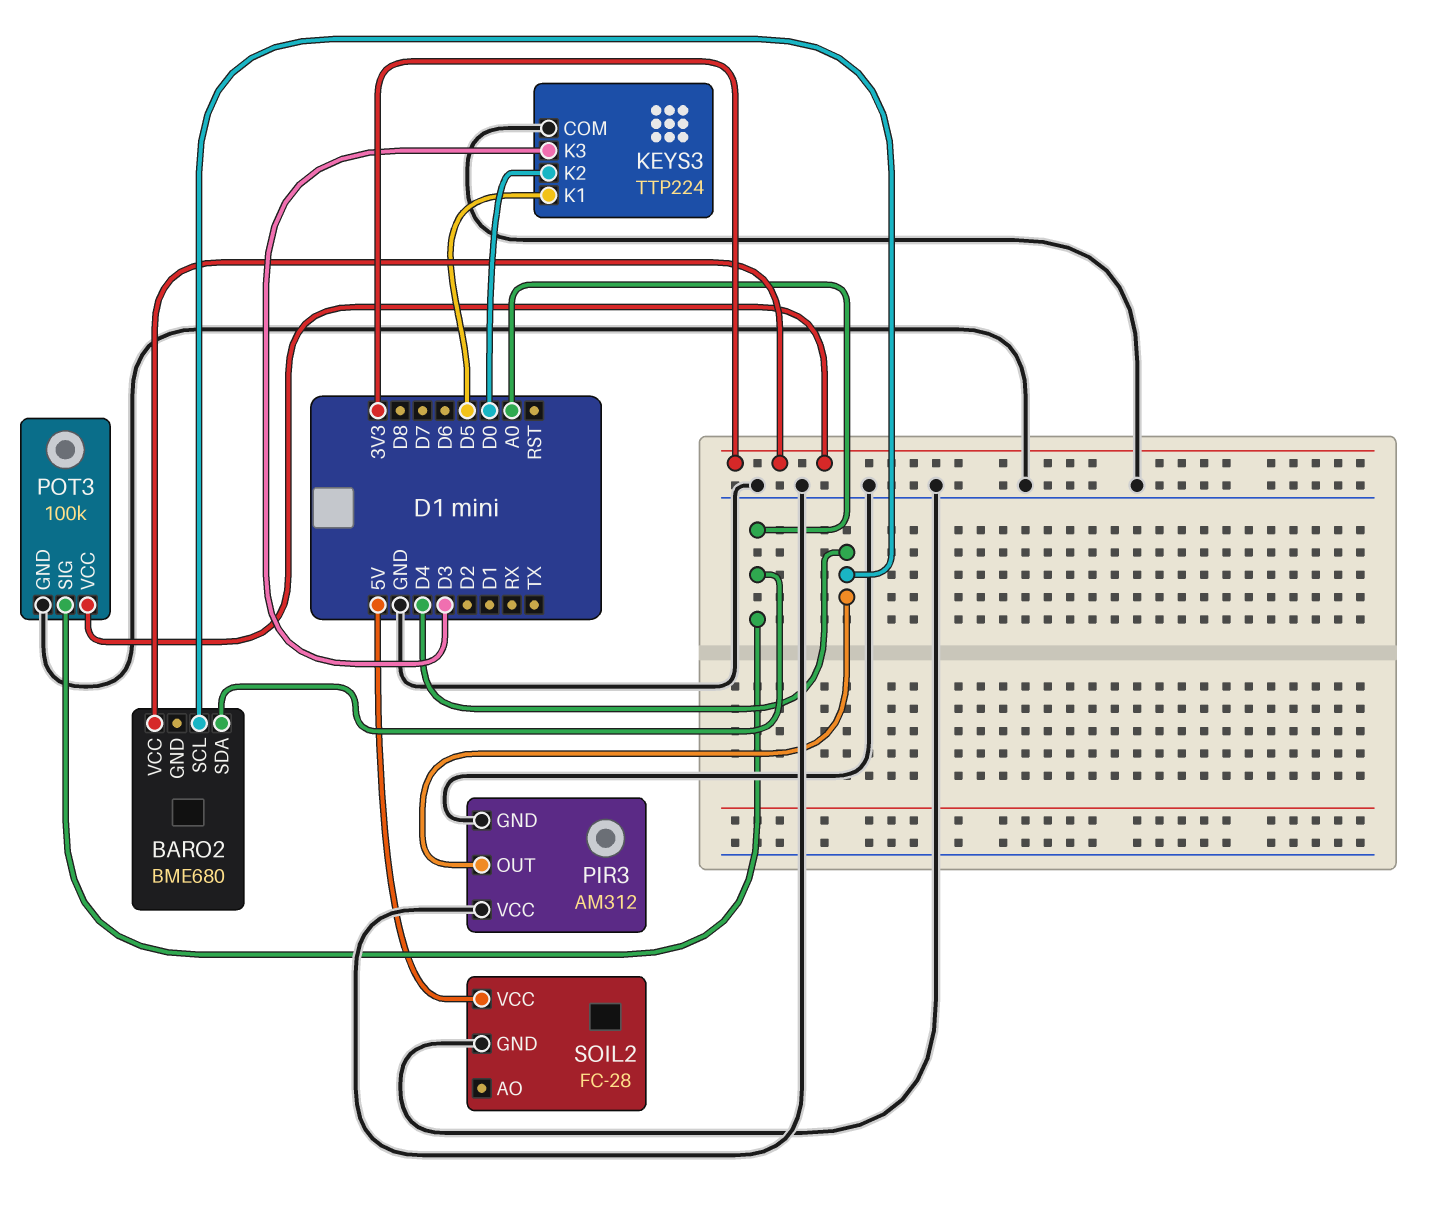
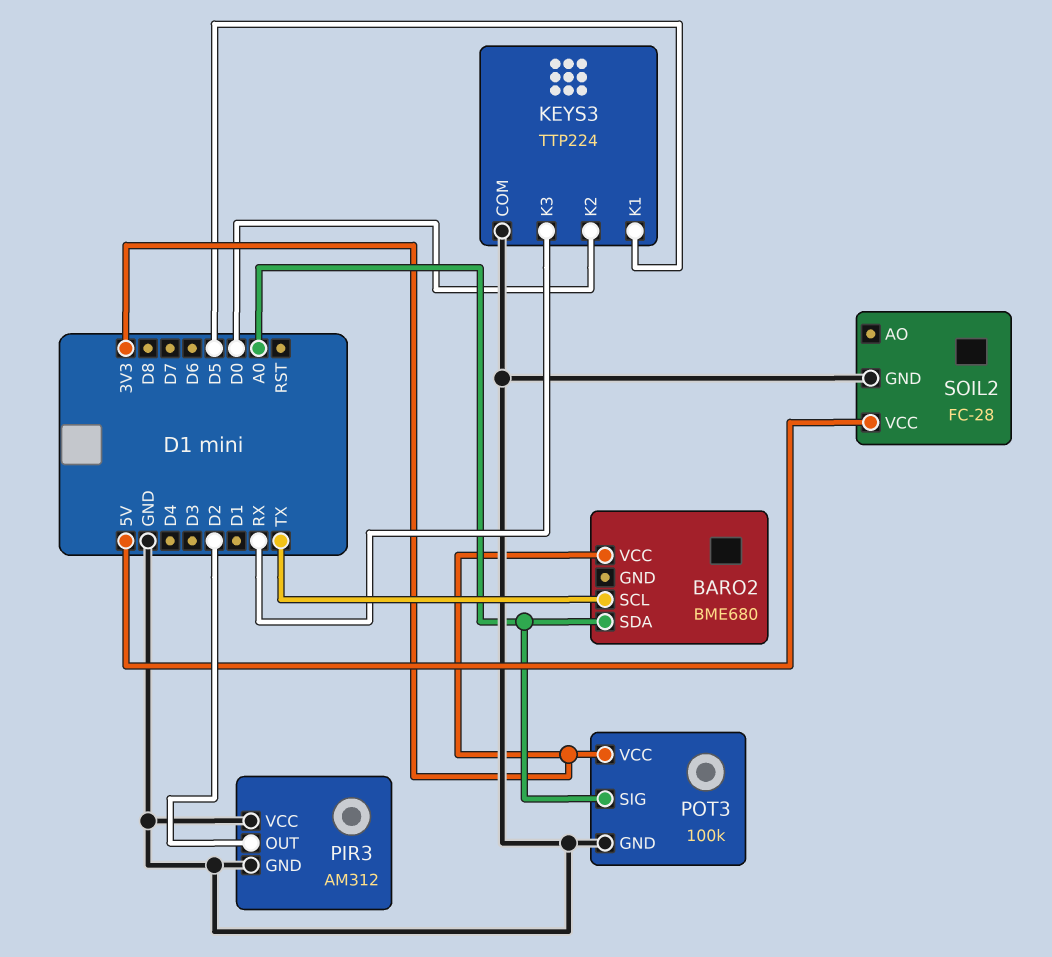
BARO2 pin SCL: D4 -> TX
KEYS3 pin K3: D3 -> RX
PIR3 pin OUT: D4 -> D2

